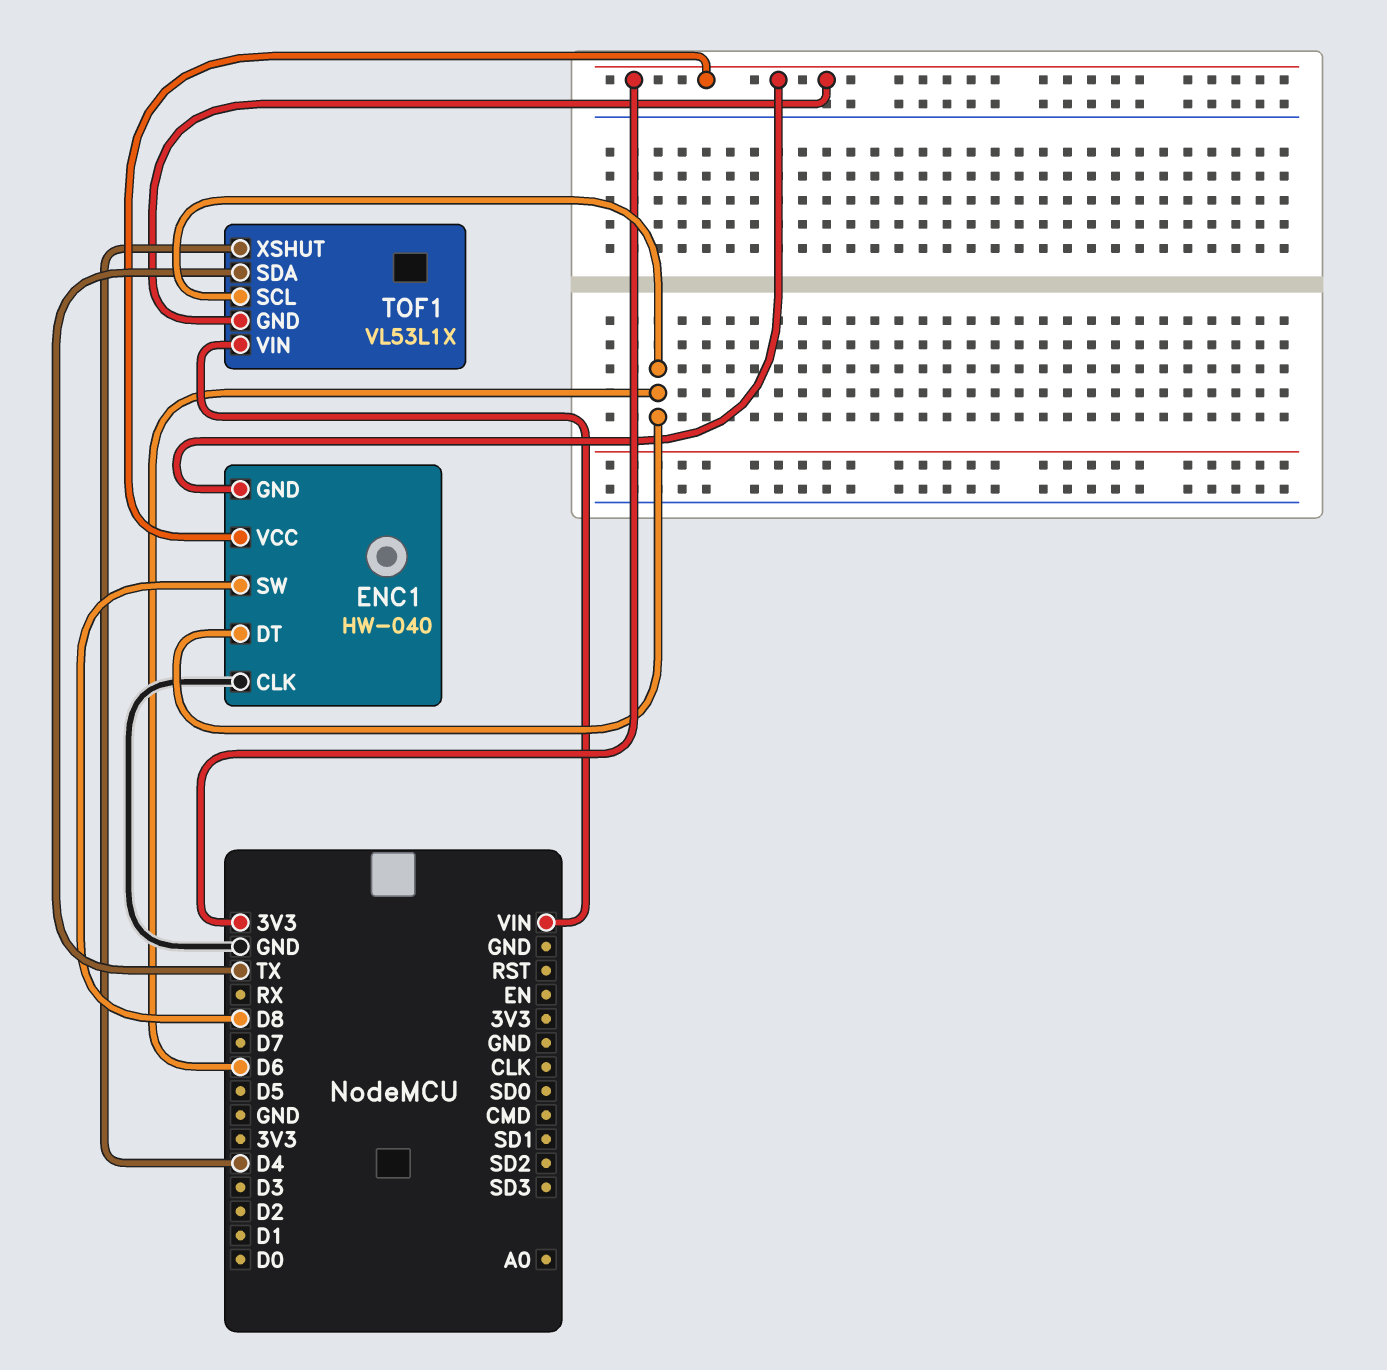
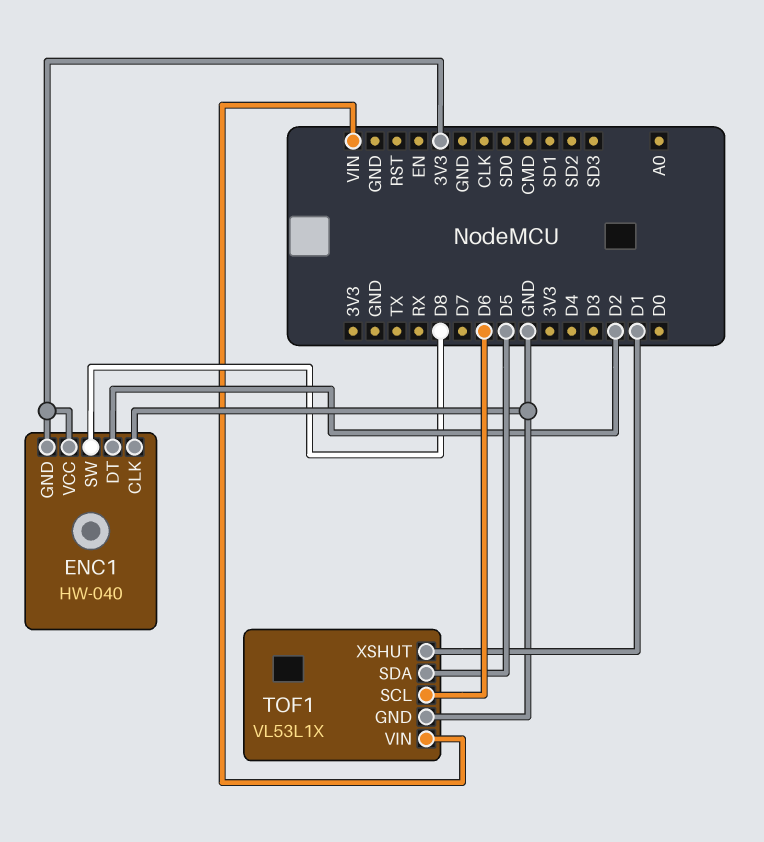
ENC1 pin DT: D6 -> D2
TOF1 pin GND: 3V3 -> GND
TOF1 pin SDA: TX -> D5
TOF1 pin XSHUT: D4 -> D1

